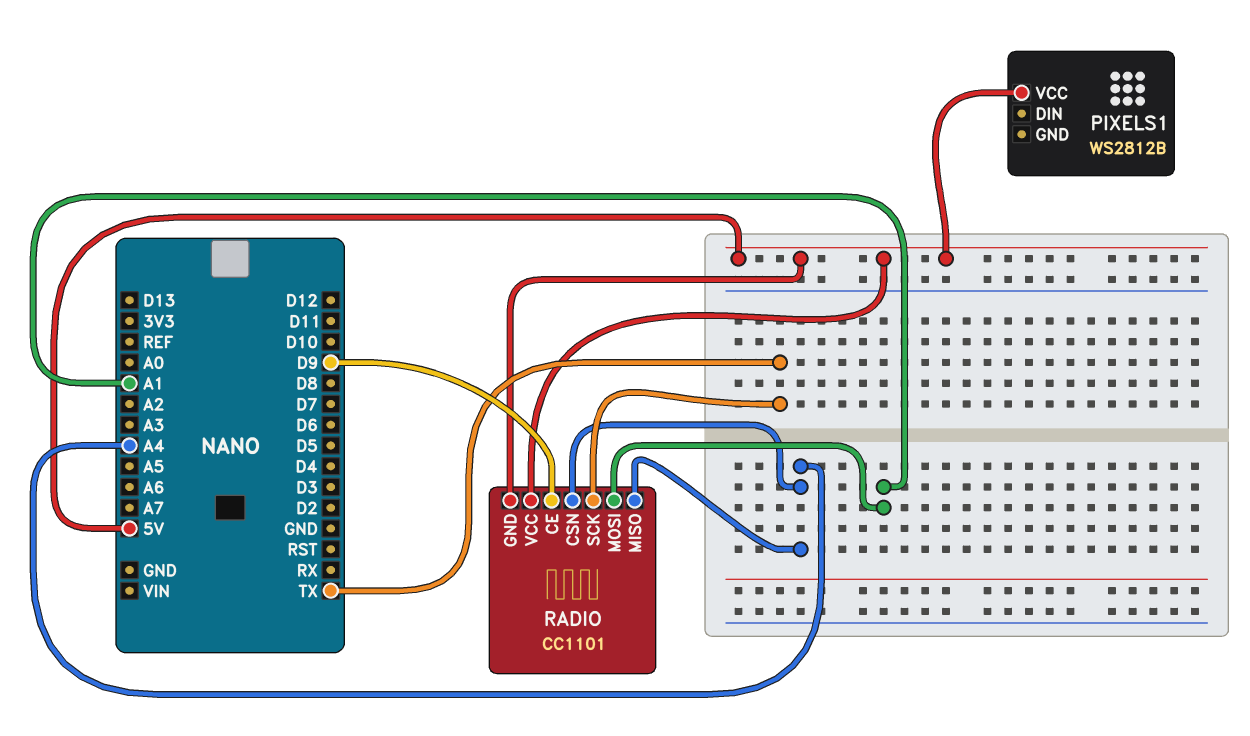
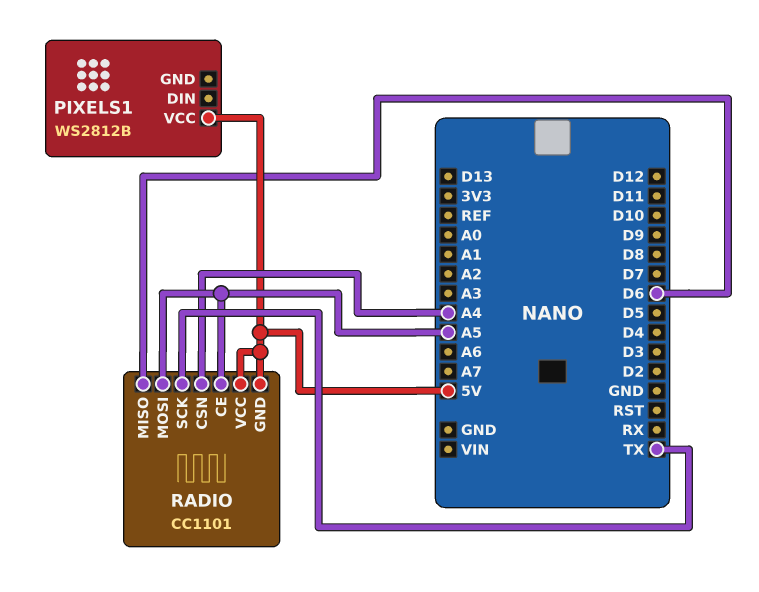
RADIO pin CE: D9 -> A5
RADIO pin MISO: A4 -> D6
RADIO pin MOSI: A1 -> A5

